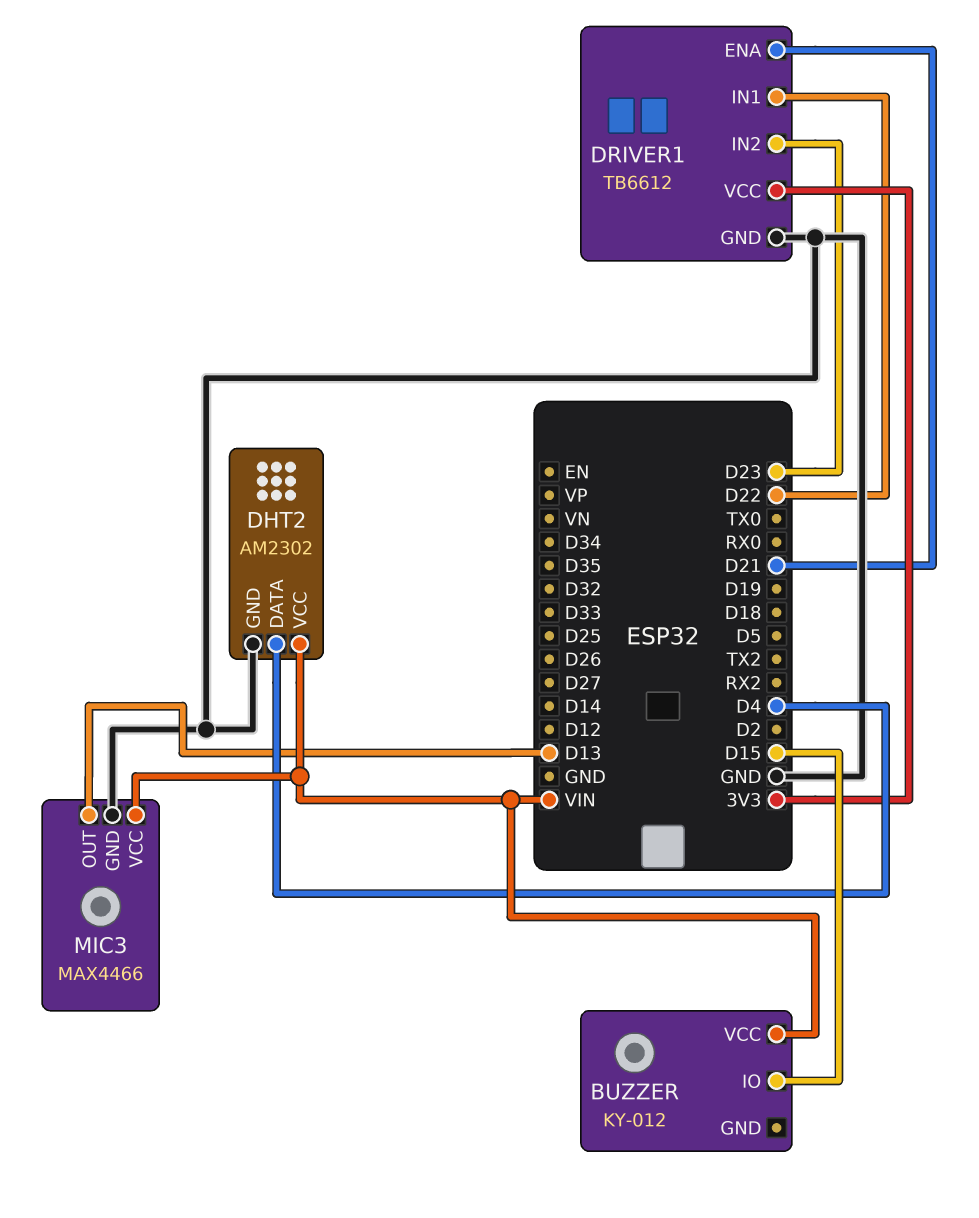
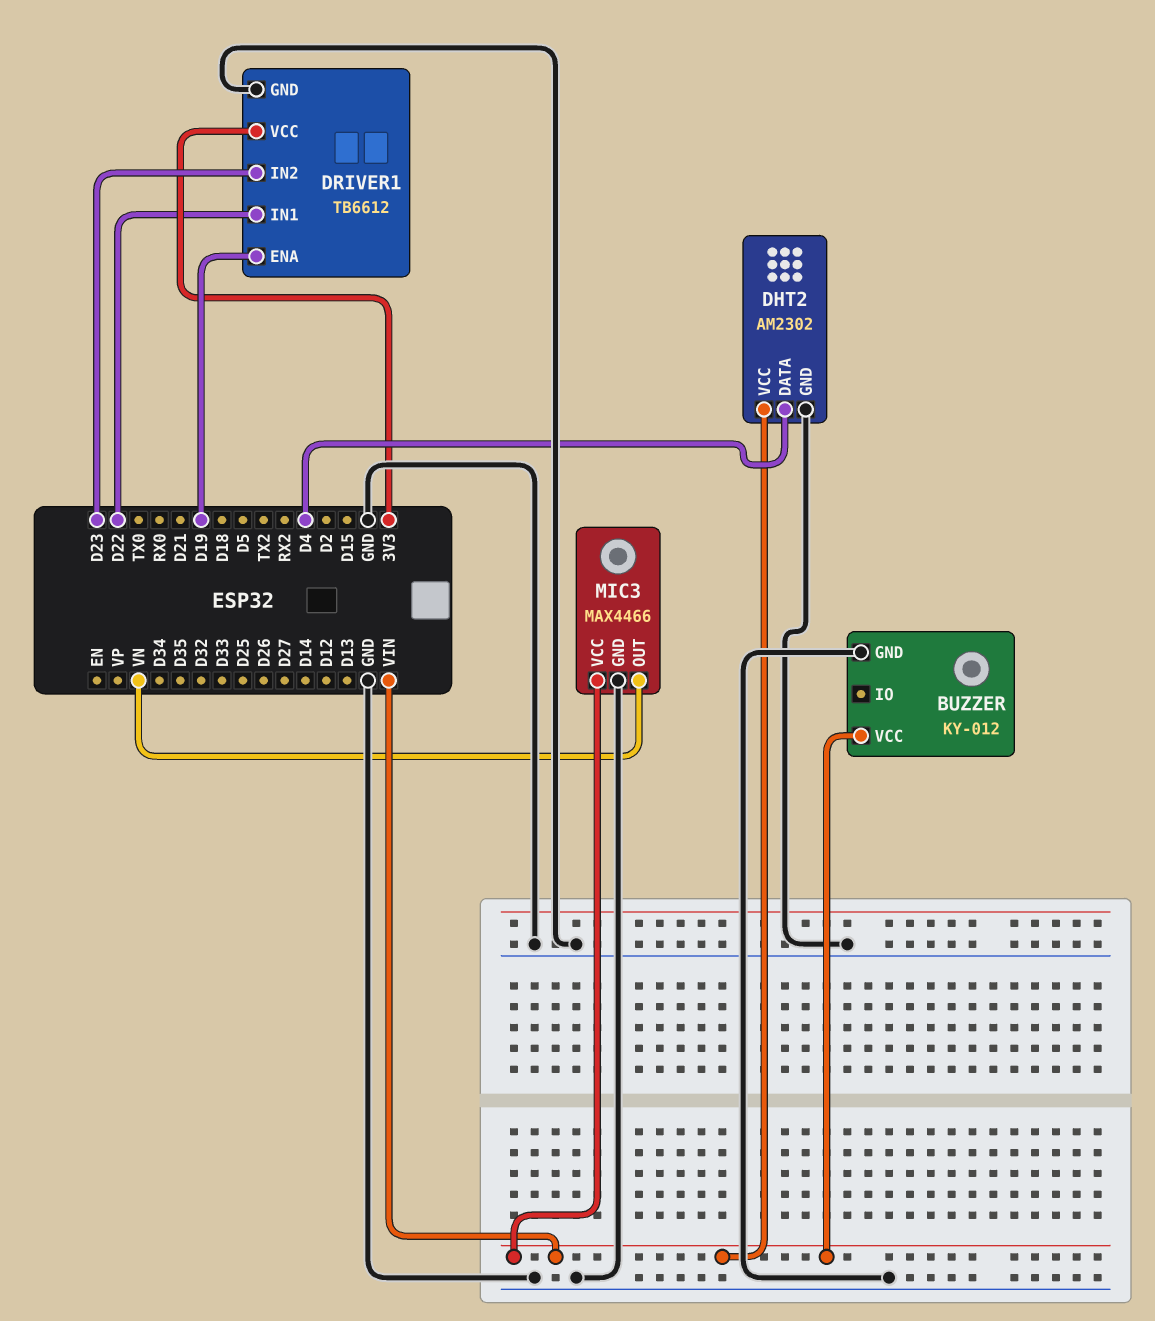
BUZZER pin GND: none -> GND
BUZZER pin IO: D15 -> none
DRIVER1 pin ENA: D21 -> D19
MIC3 pin OUT: D13 -> VN

